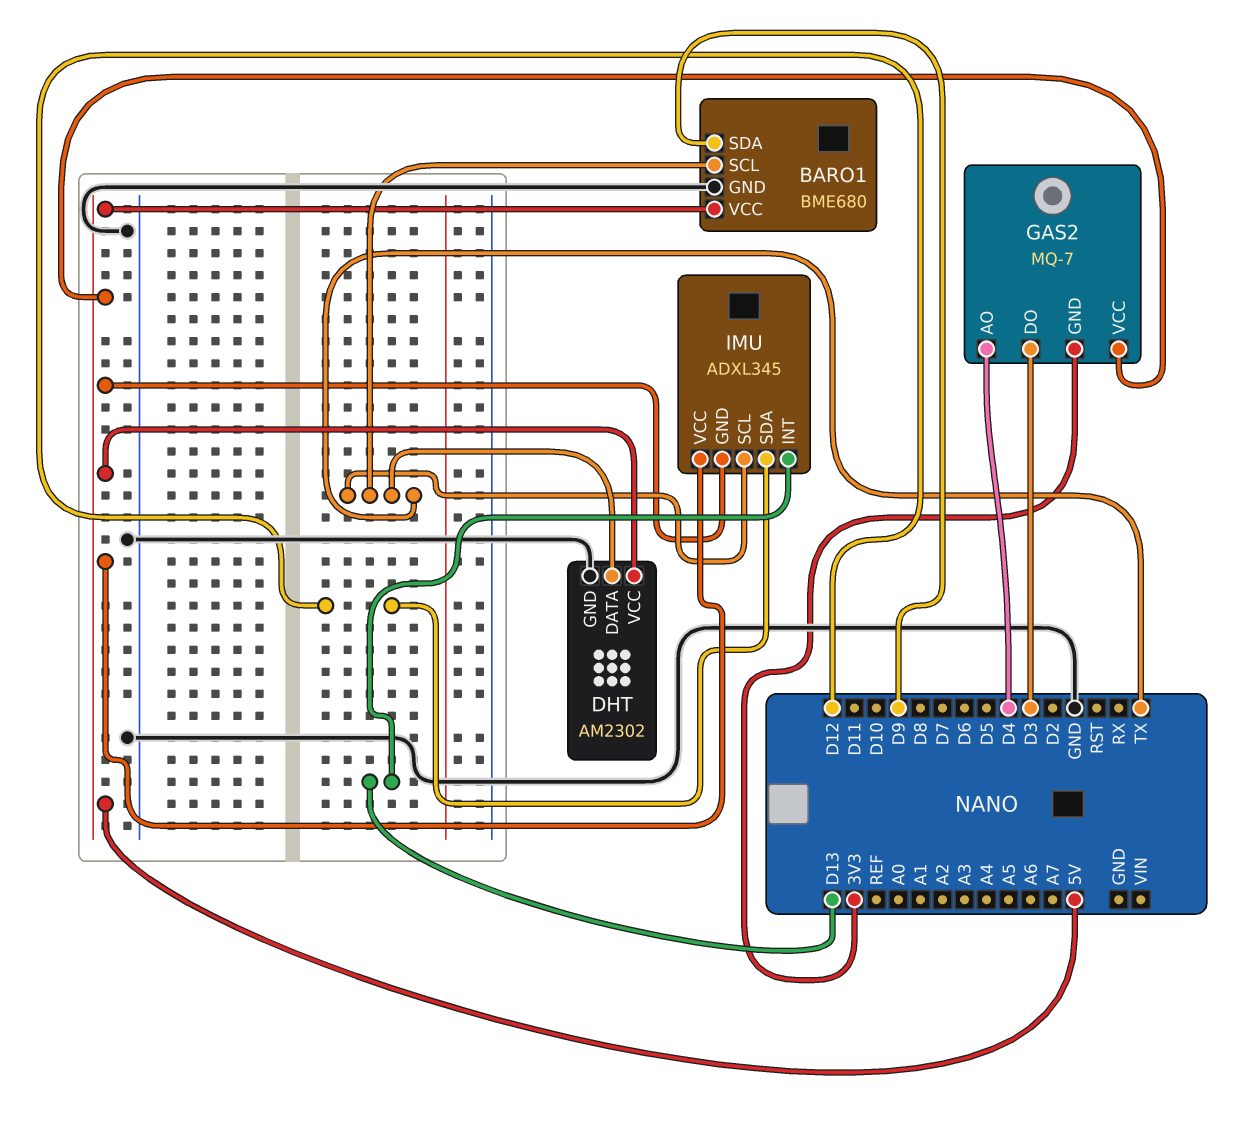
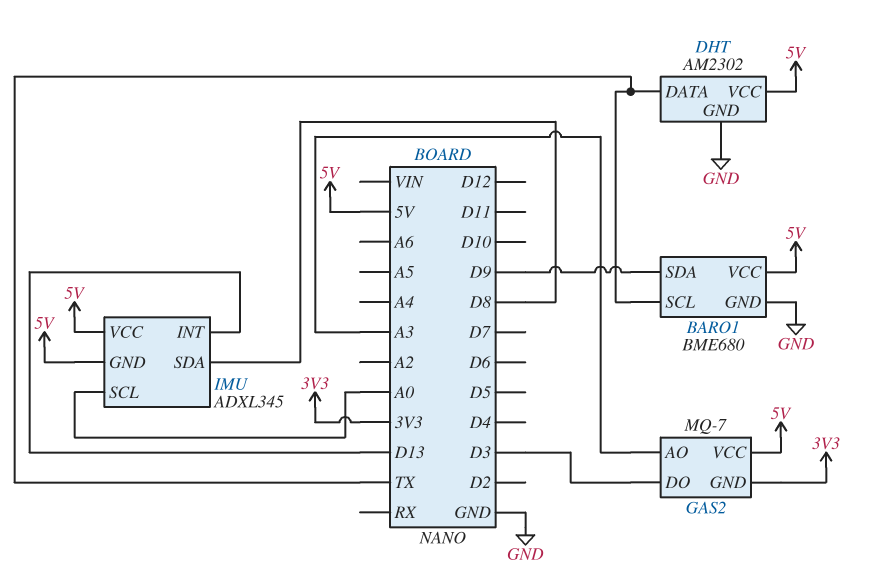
GAS2 pin AO: D4 -> A3
IMU pin SCL: TX -> A0
IMU pin SDA: D12 -> D8

